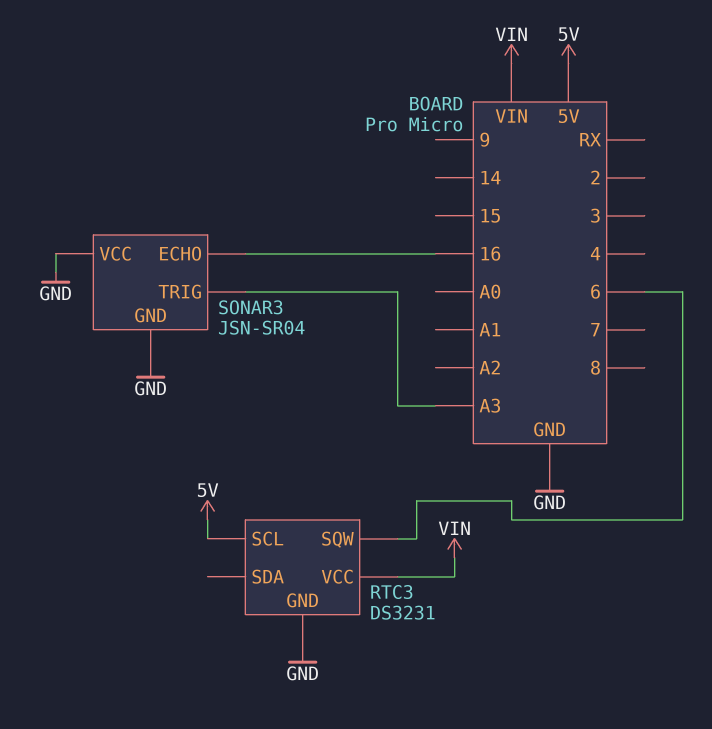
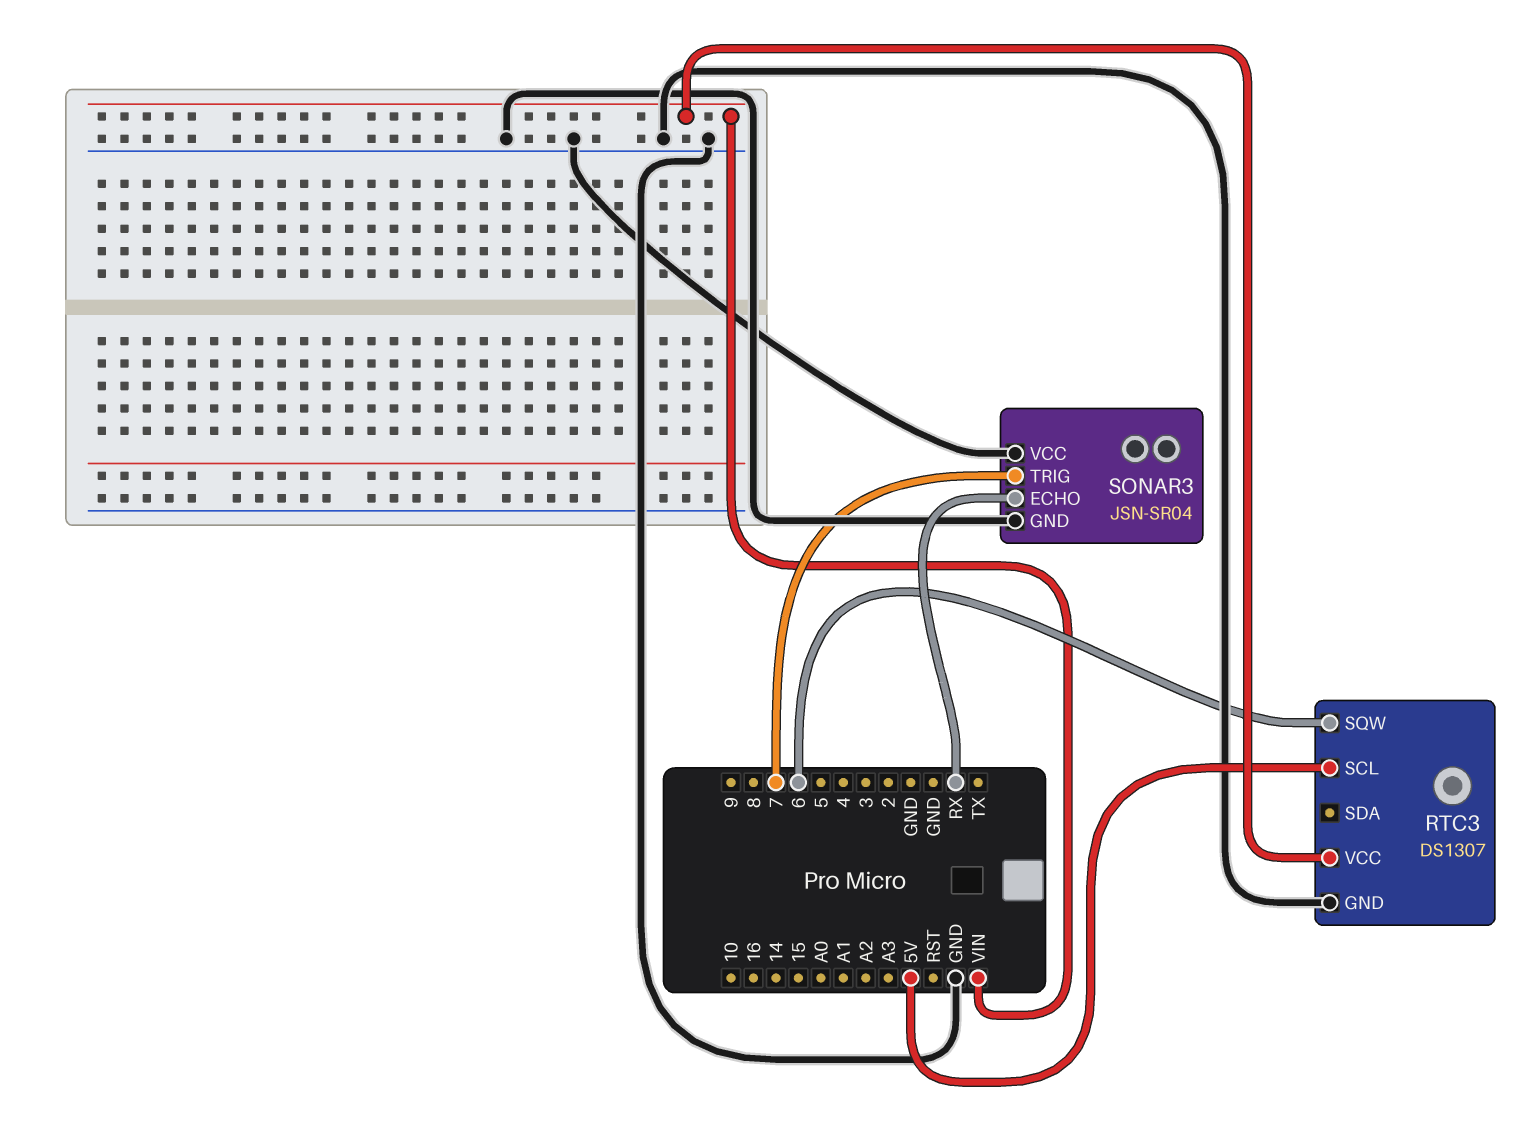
RTC3: DS3231 -> DS1307
SONAR3 pin ECHO: 16 -> RX
SONAR3 pin TRIG: A3 -> 7

